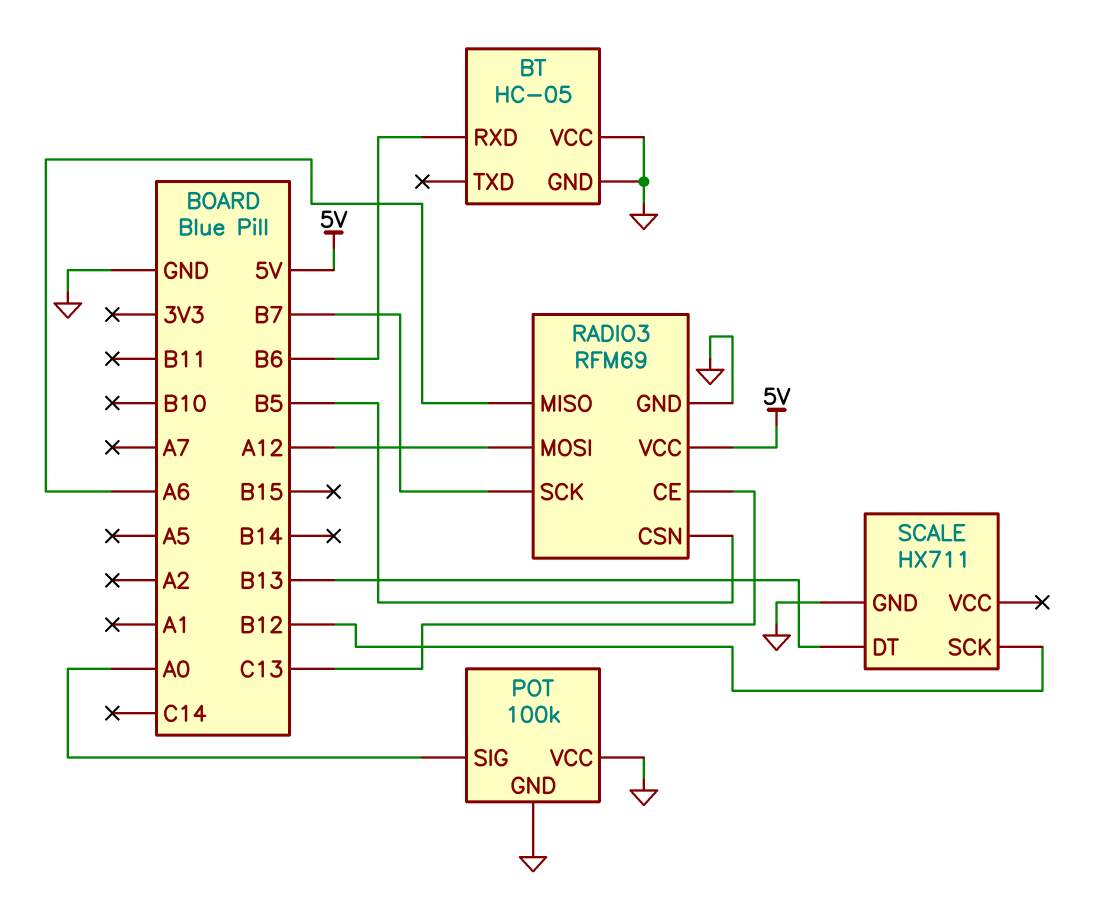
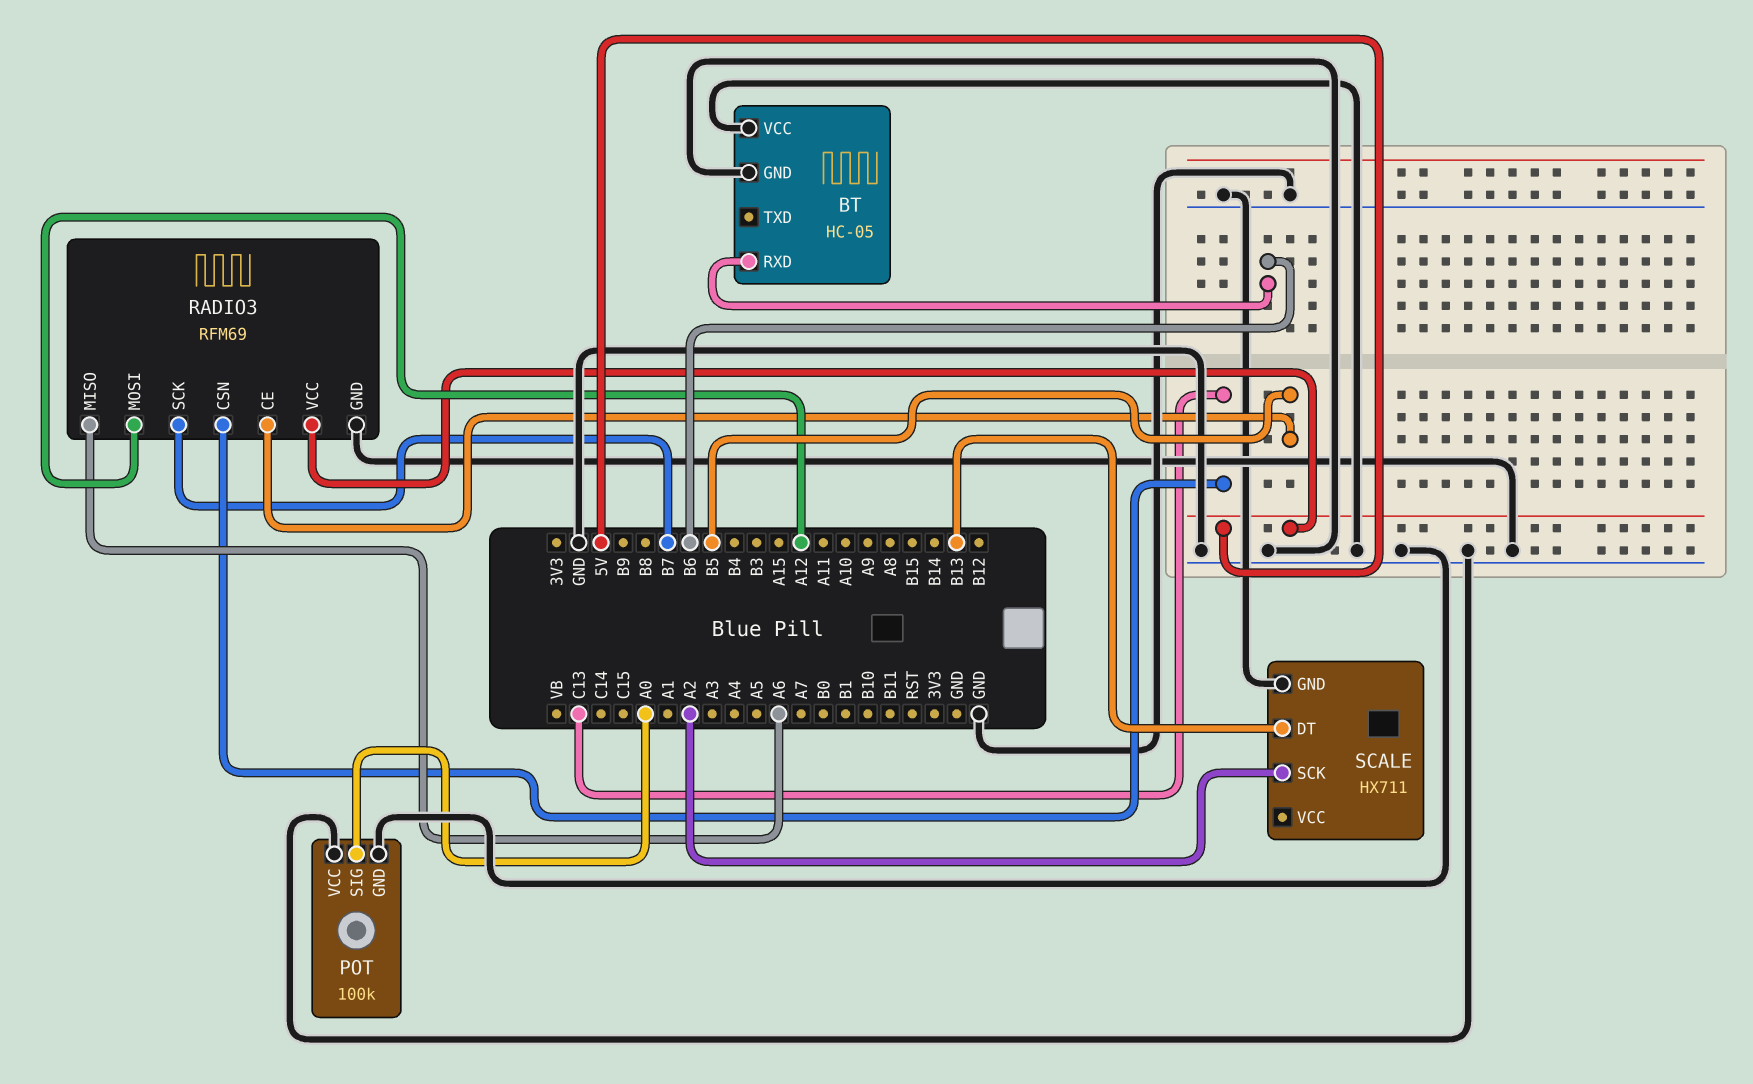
RADIO3 pin CE: C13 -> B5
RADIO3 pin CSN: B5 -> C13
SCALE pin SCK: B12 -> A2

